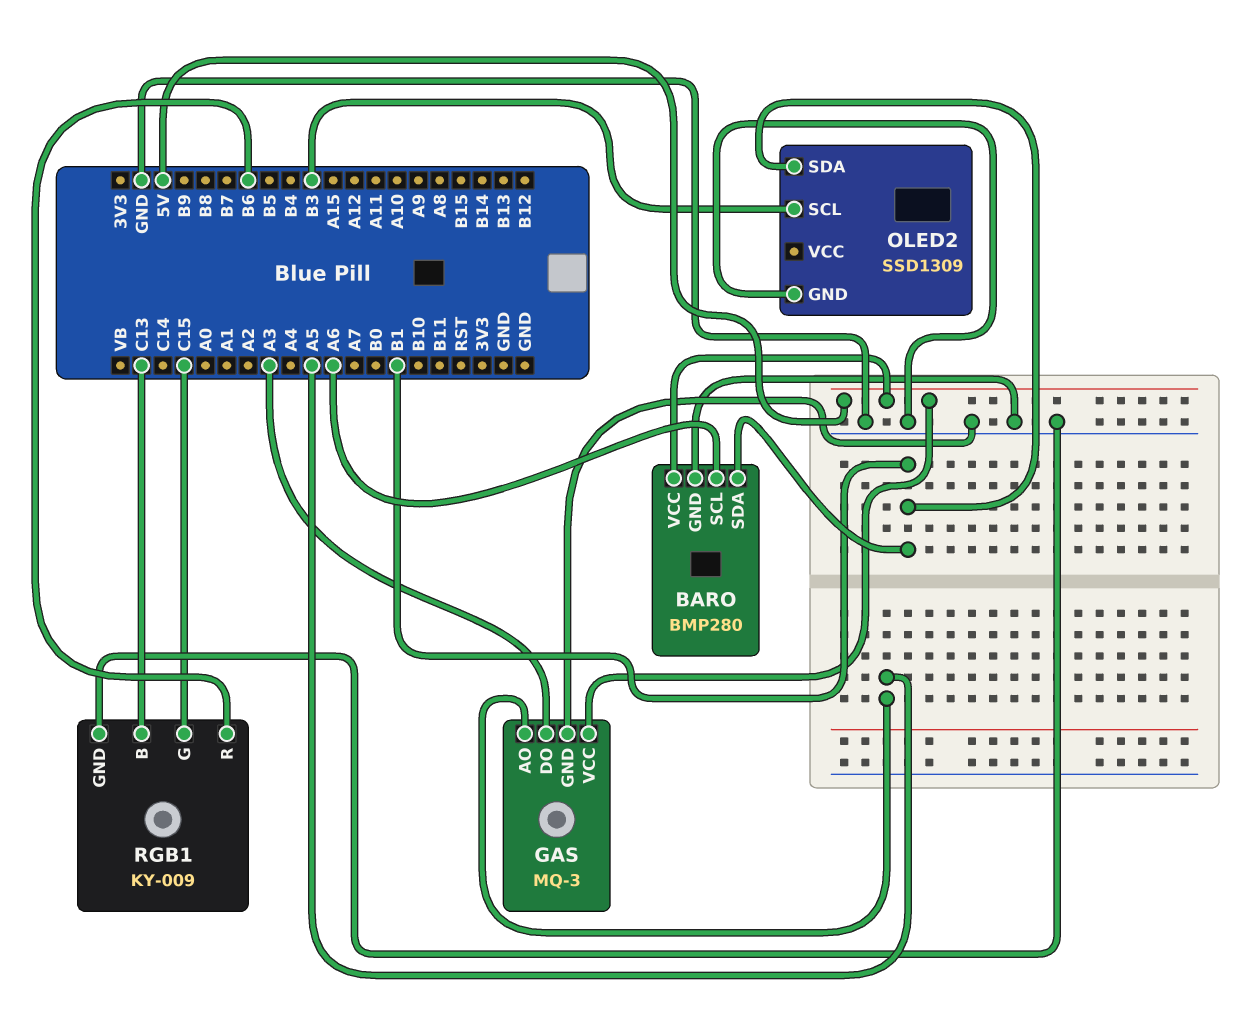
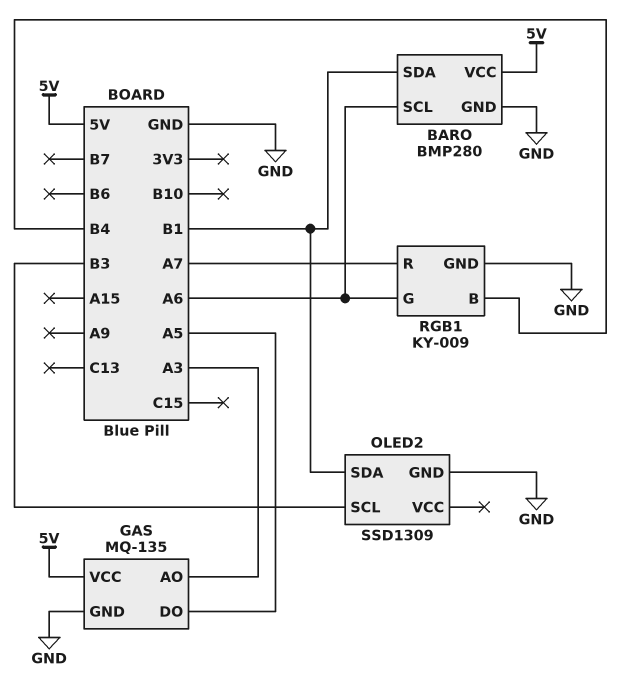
GAS: MQ-3 -> MQ-135
GAS pin AO: A5 -> A3
GAS pin DO: A3 -> A5
RGB1 pin B: C13 -> B4
RGB1 pin G: C15 -> A6
RGB1 pin R: B6 -> A7

